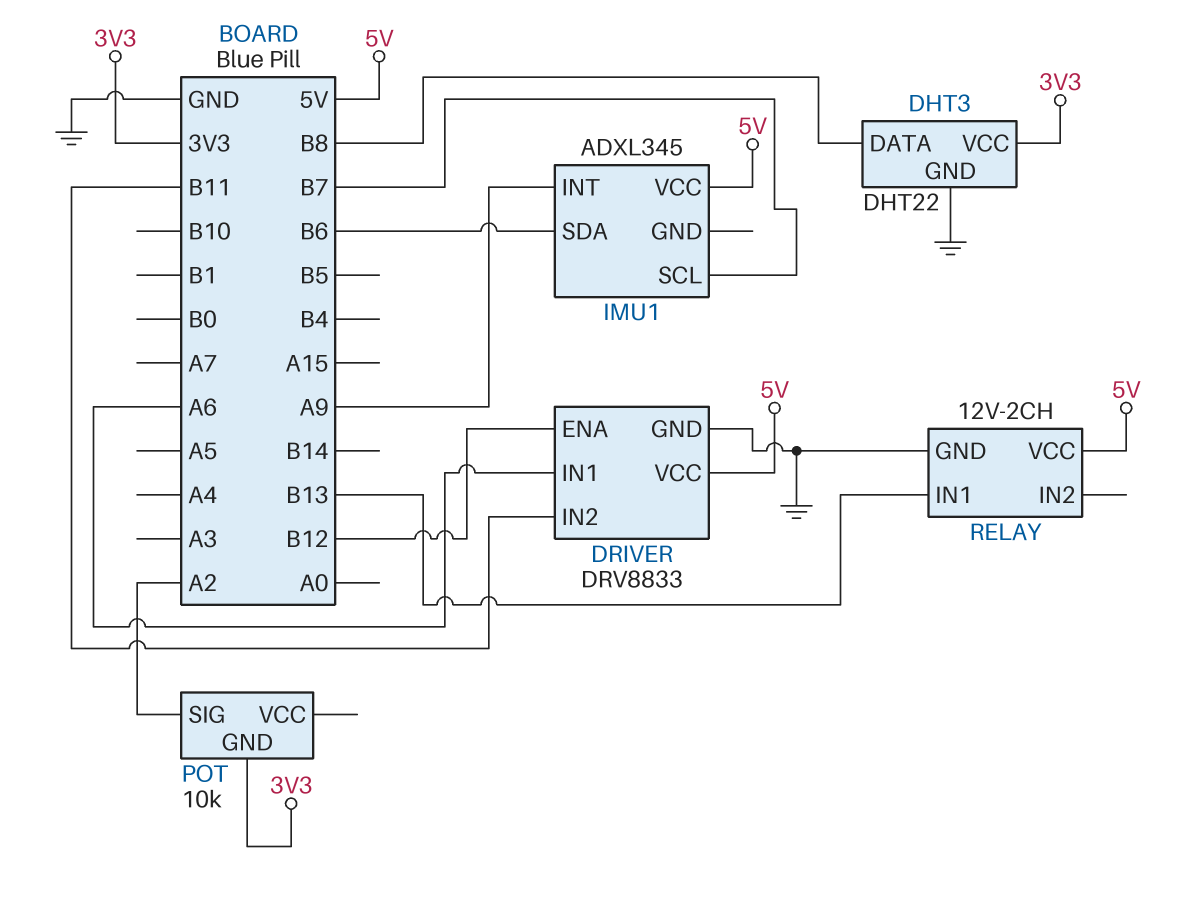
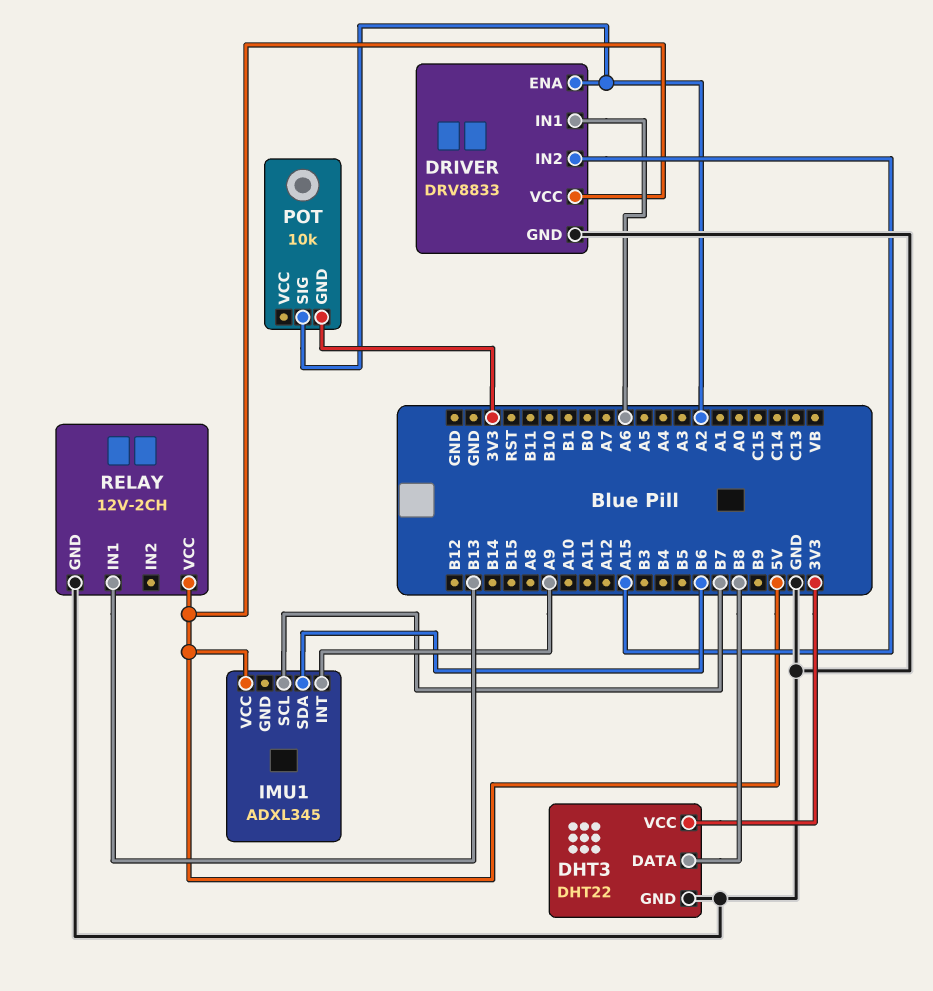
DRIVER pin ENA: B12 -> A2
DRIVER pin IN2: B11 -> A15

